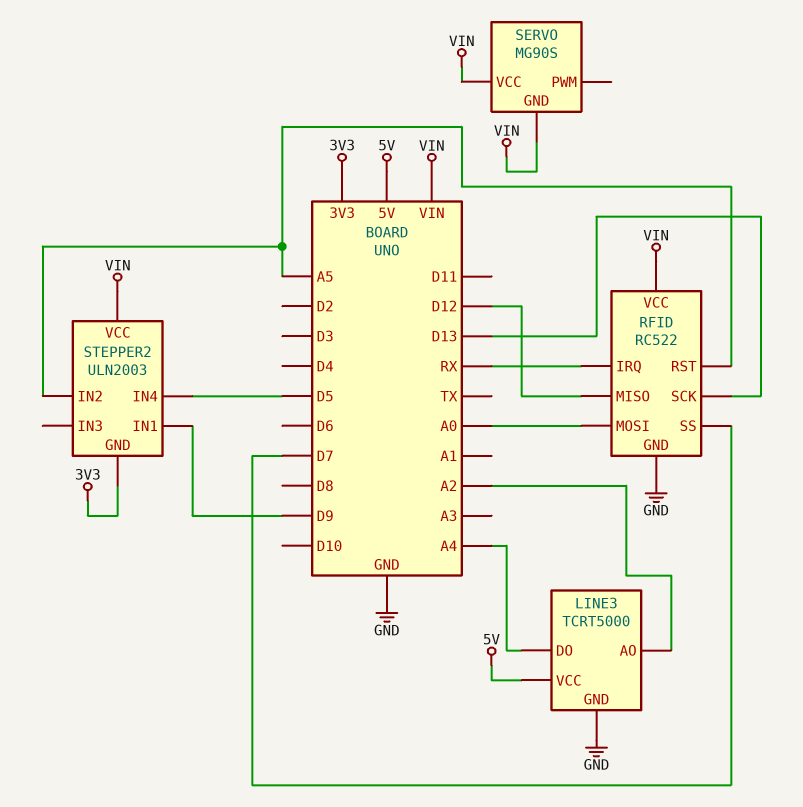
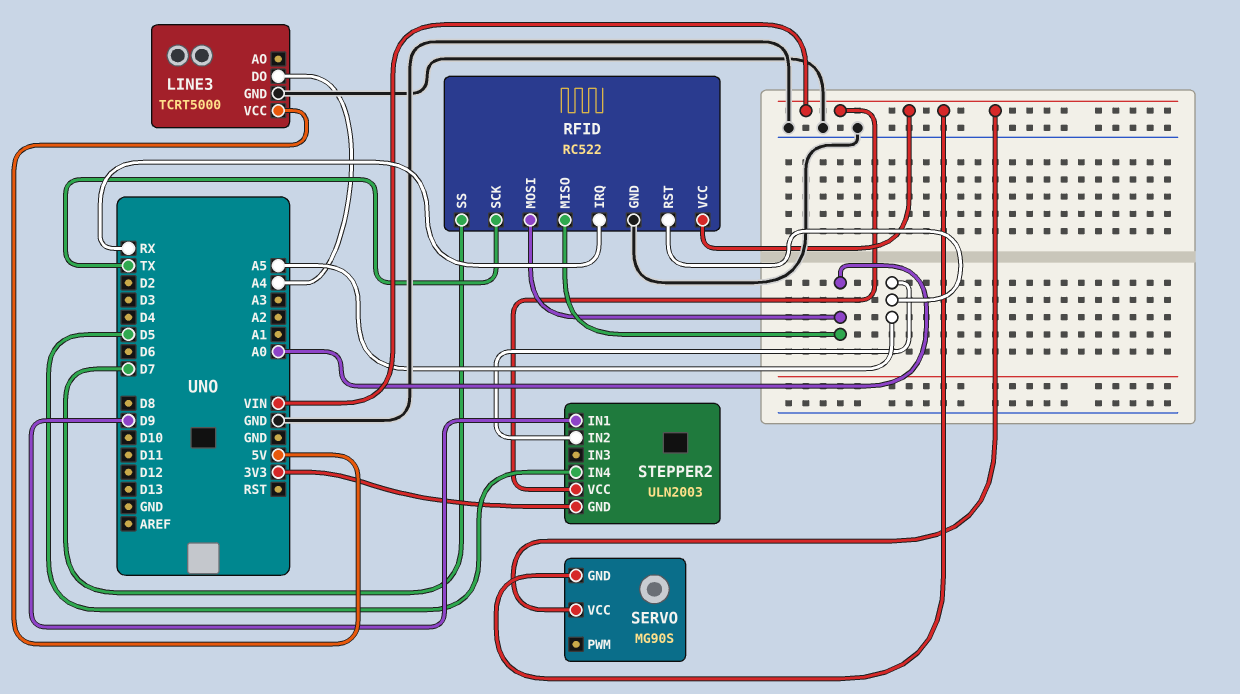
LINE3 pin AO: A2 -> none
RFID pin MISO: D12 -> A0
RFID pin SCK: D13 -> TX

